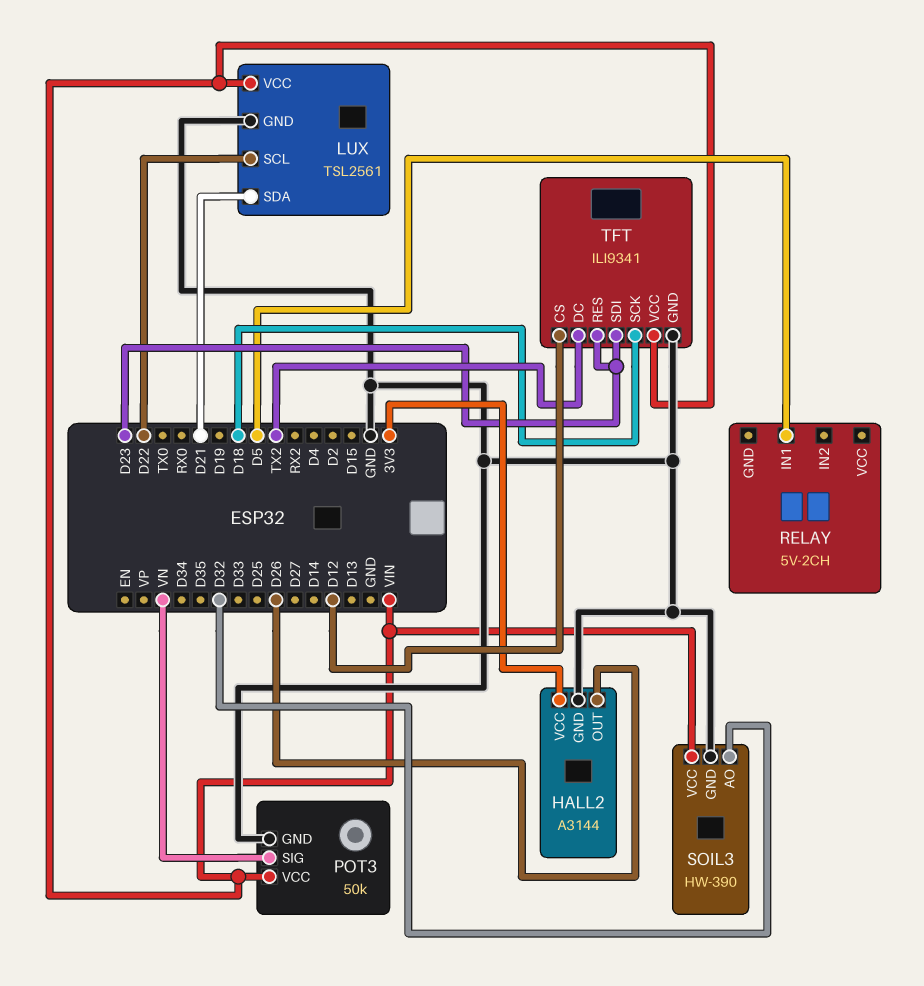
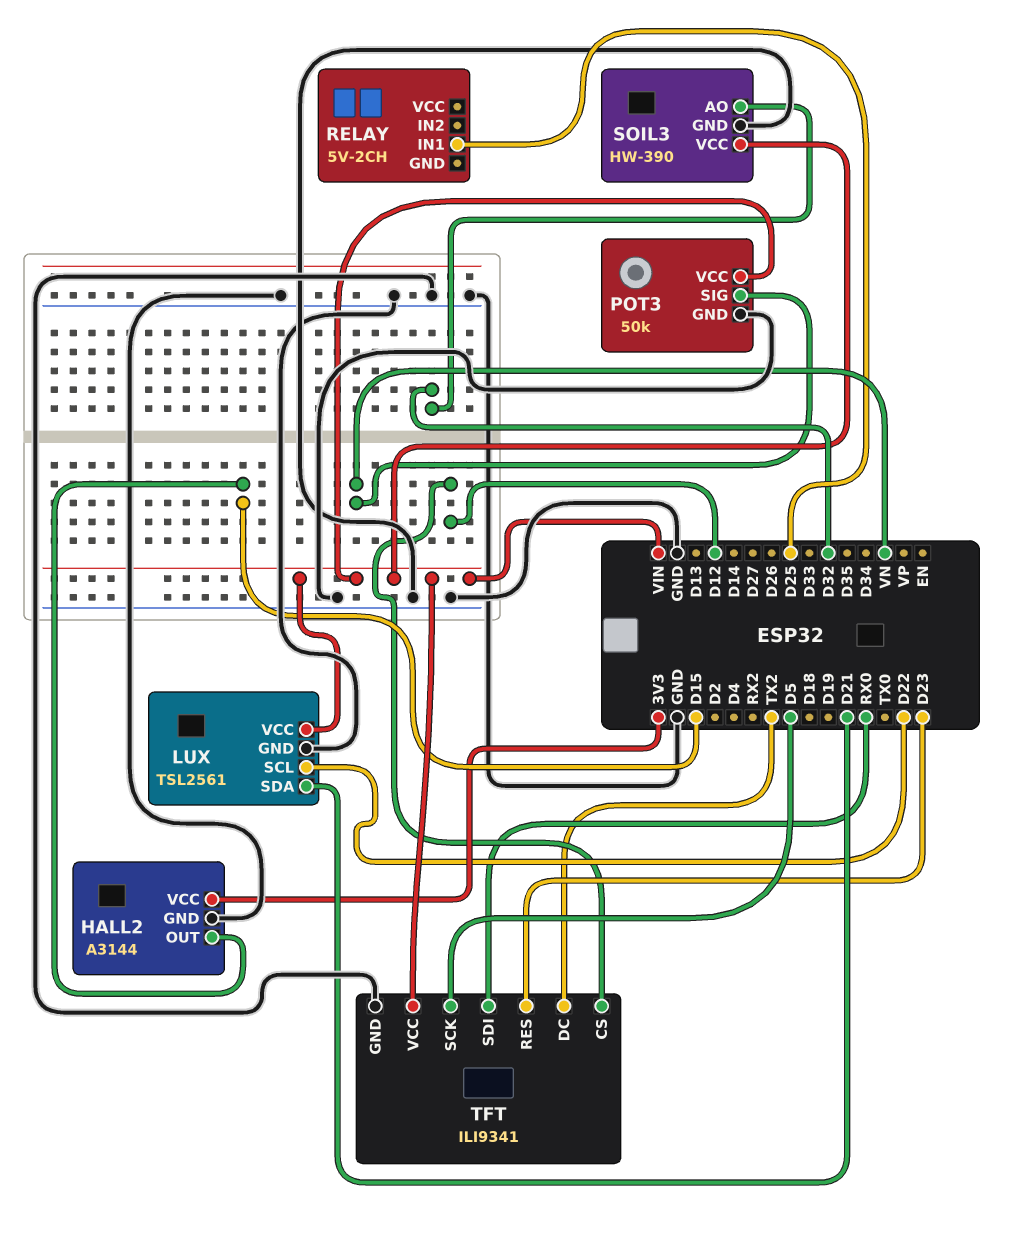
HALL2 pin OUT: D26 -> D15
RELAY pin IN1: D5 -> D25
TFT pin SCK: D18 -> D5
TFT pin SDI: D23 -> RX0

